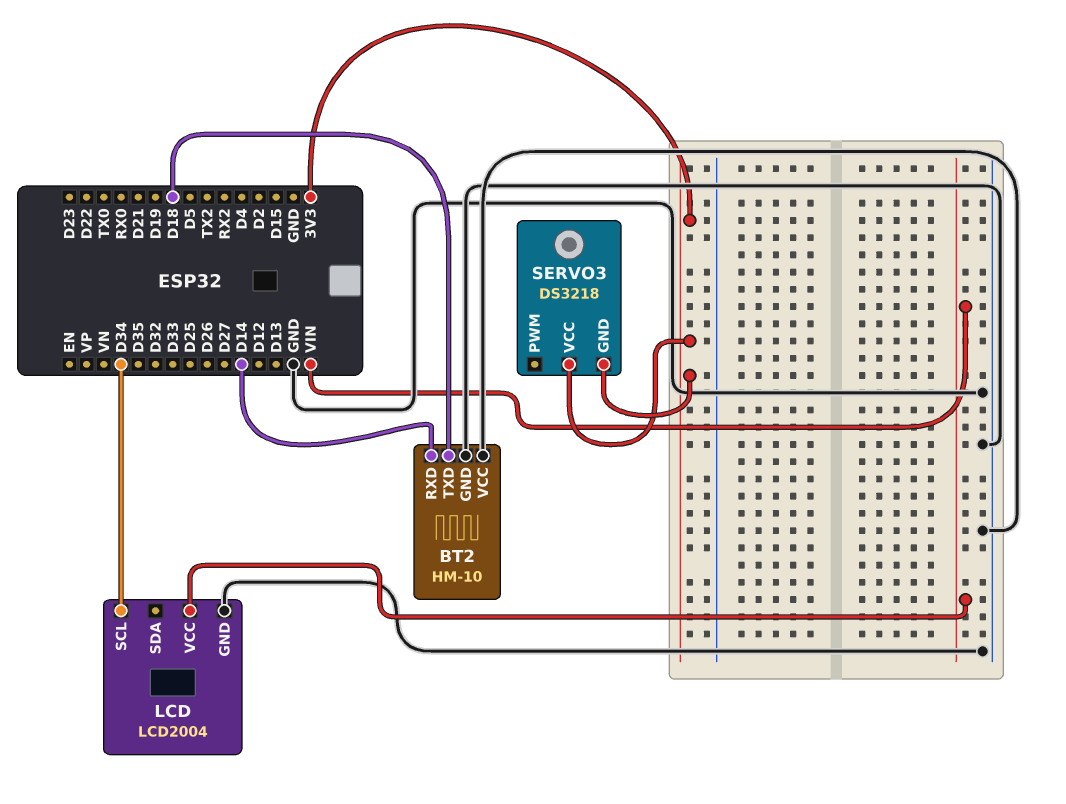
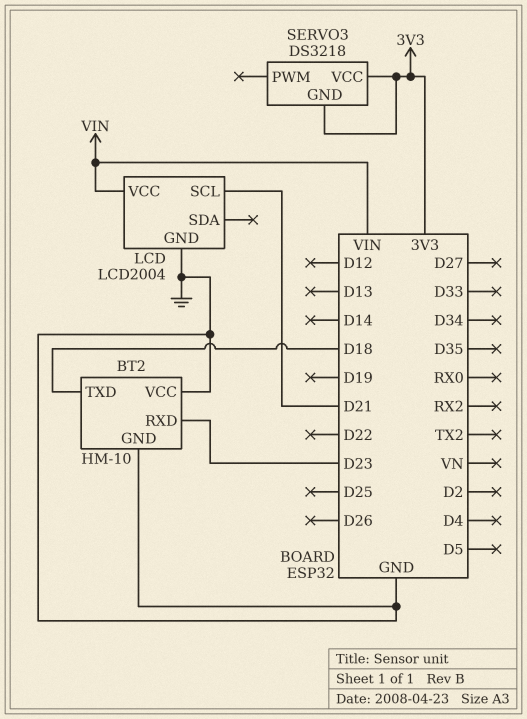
BT2 pin RXD: D14 -> D23
LCD pin SCL: D34 -> D21

